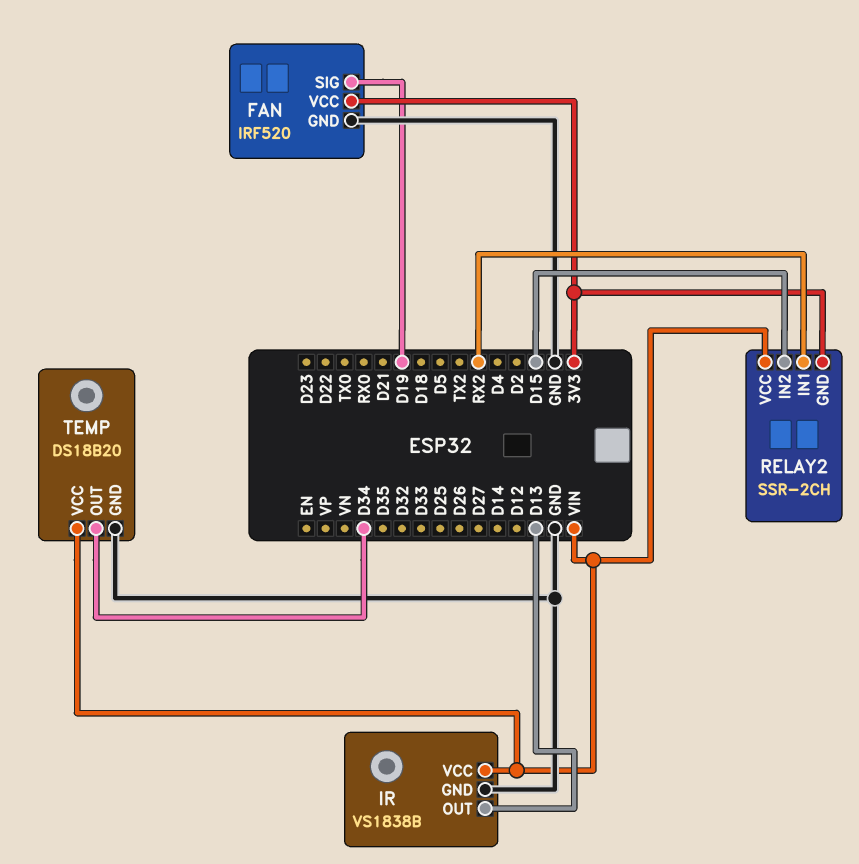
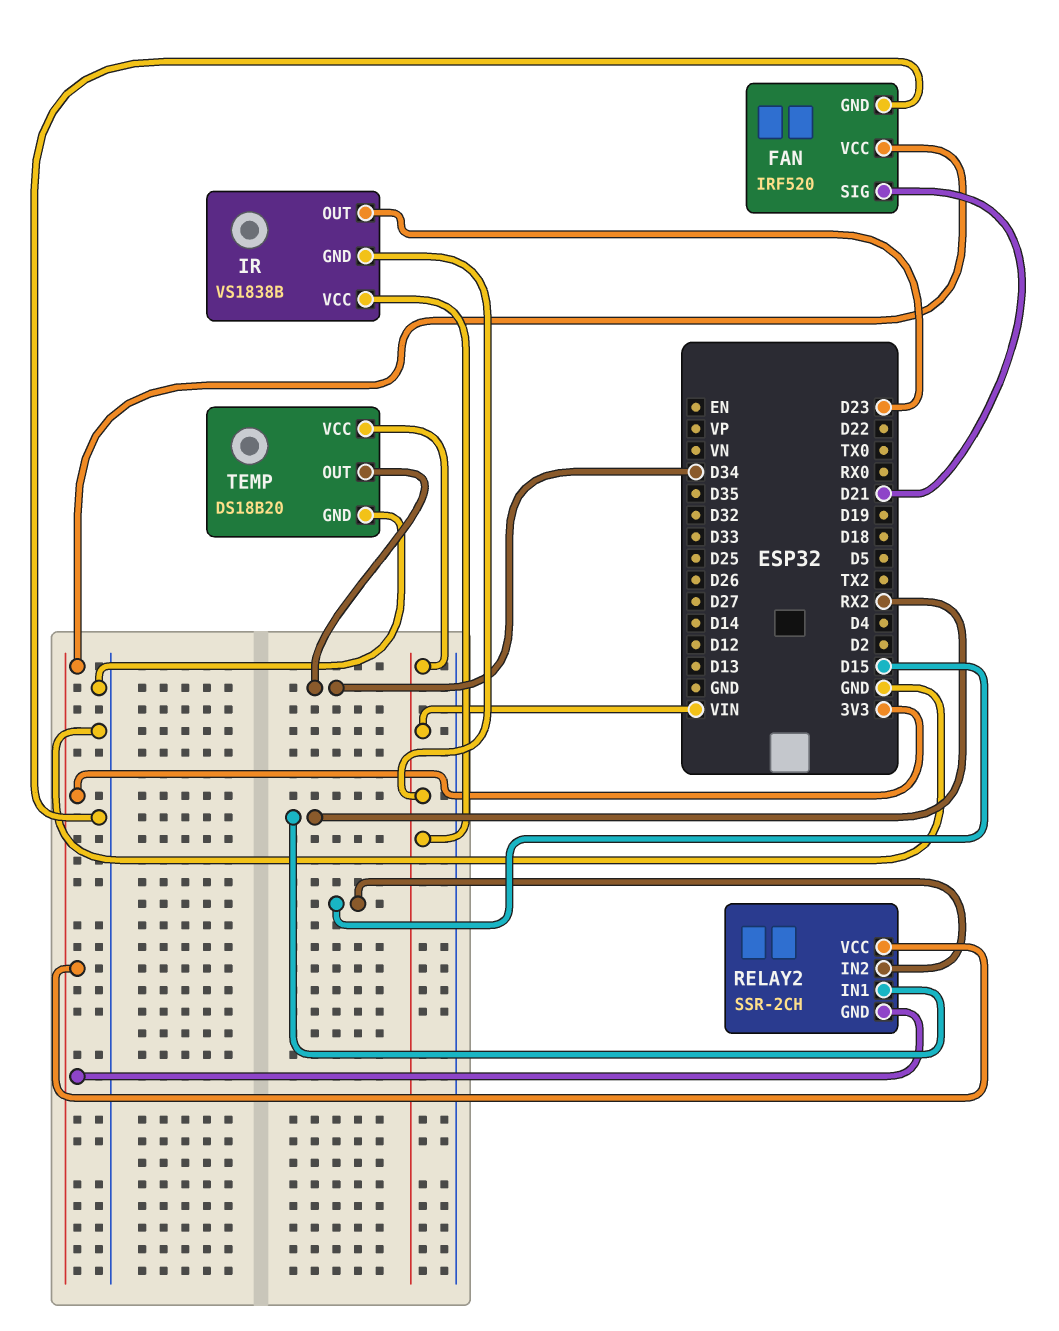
FAN pin SIG: D19 -> D21
IR pin GND: GND -> VIN
IR pin OUT: D13 -> D23
RELAY2 pin VCC: VIN -> 3V3

